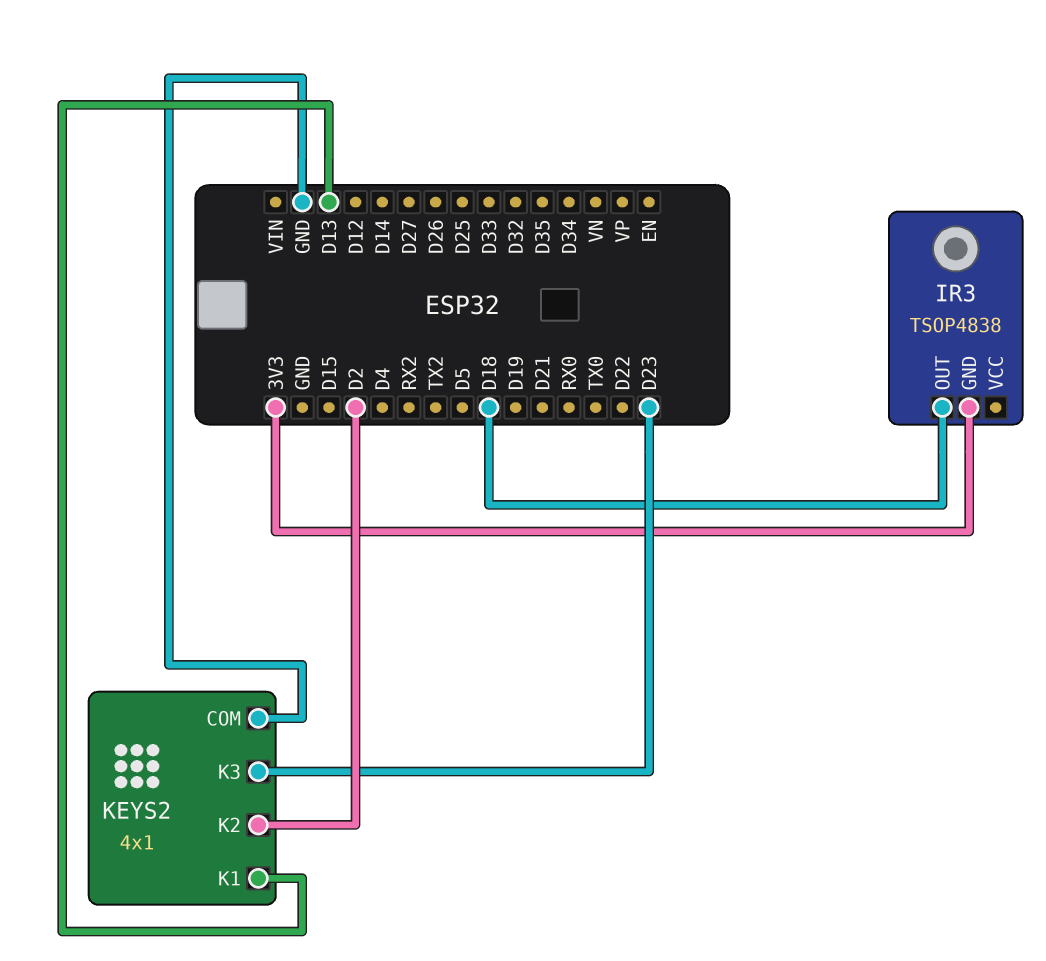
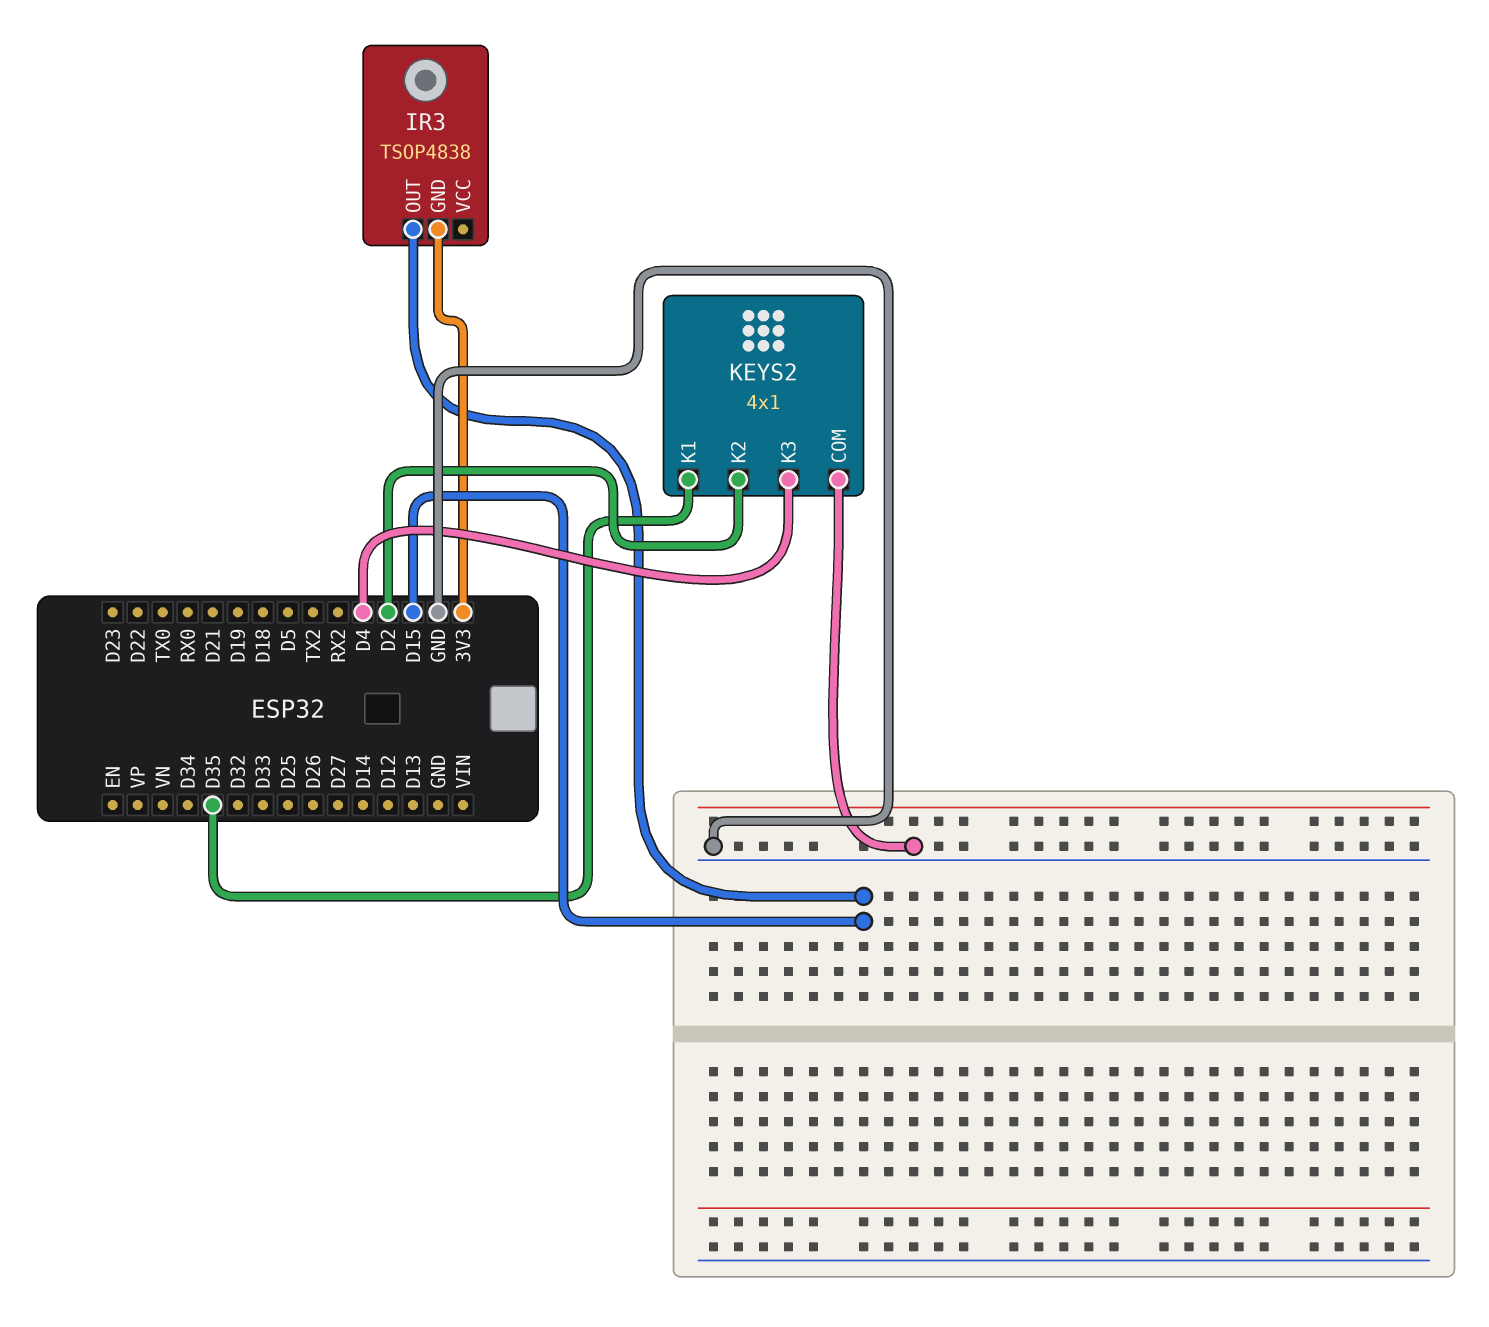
IR3 pin OUT: D18 -> D15
KEYS2 pin K1: D13 -> D35
KEYS2 pin K3: D23 -> D4

